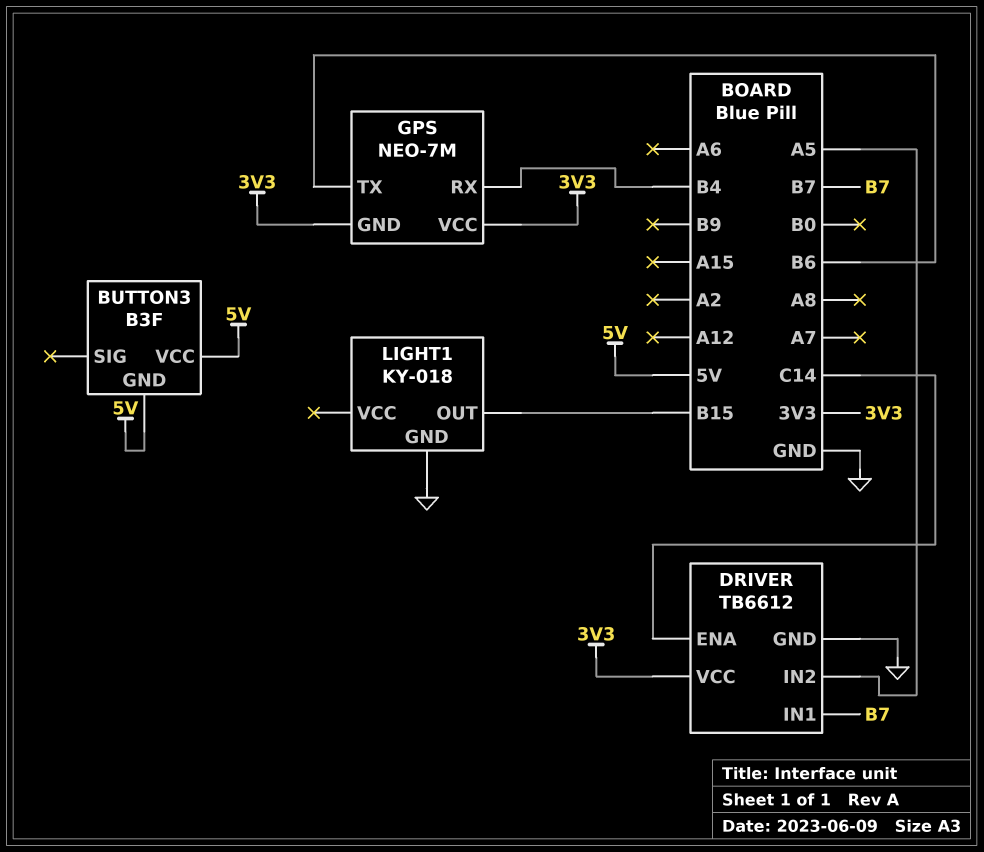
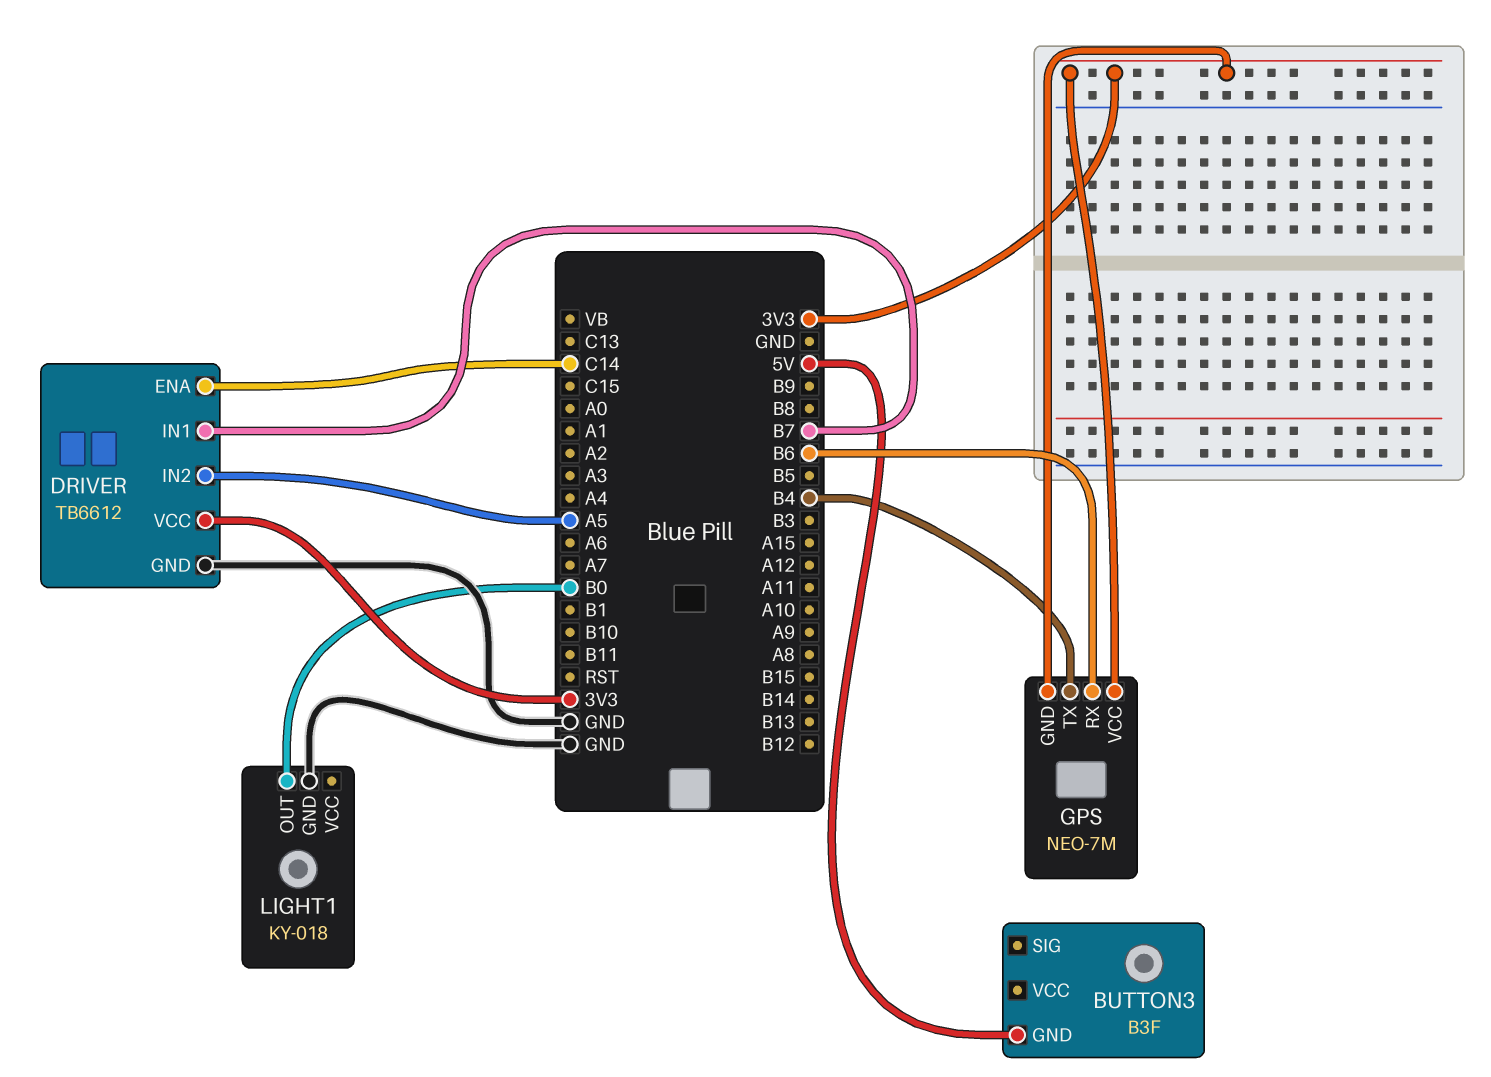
BUTTON3 pin VCC: 5V -> none
GPS pin RX: B4 -> B6
GPS pin TX: B6 -> B4
LIGHT1 pin OUT: B15 -> B0

